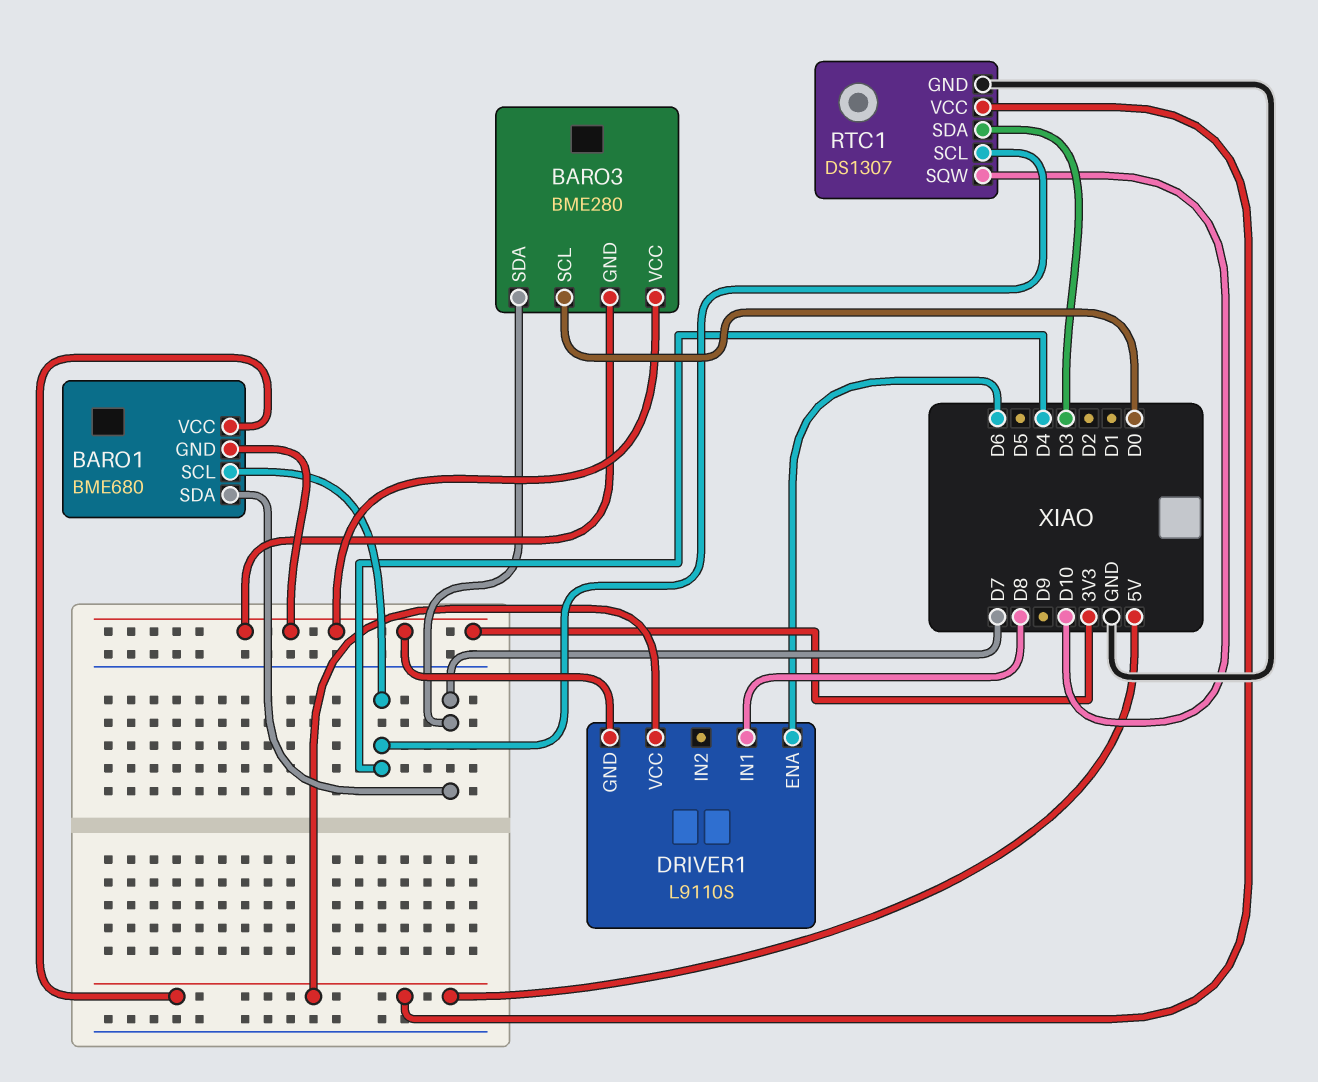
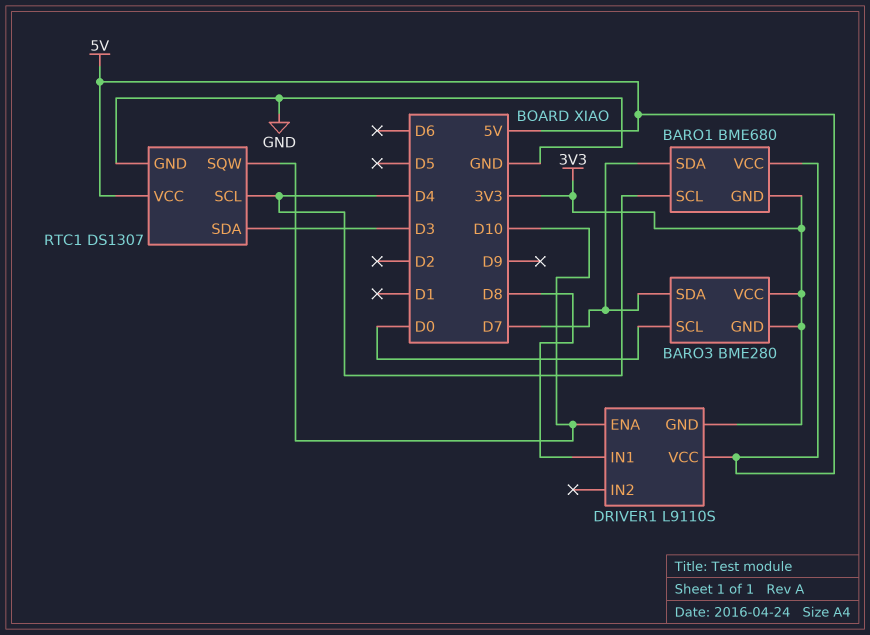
DRIVER1 pin ENA: D6 -> D10

